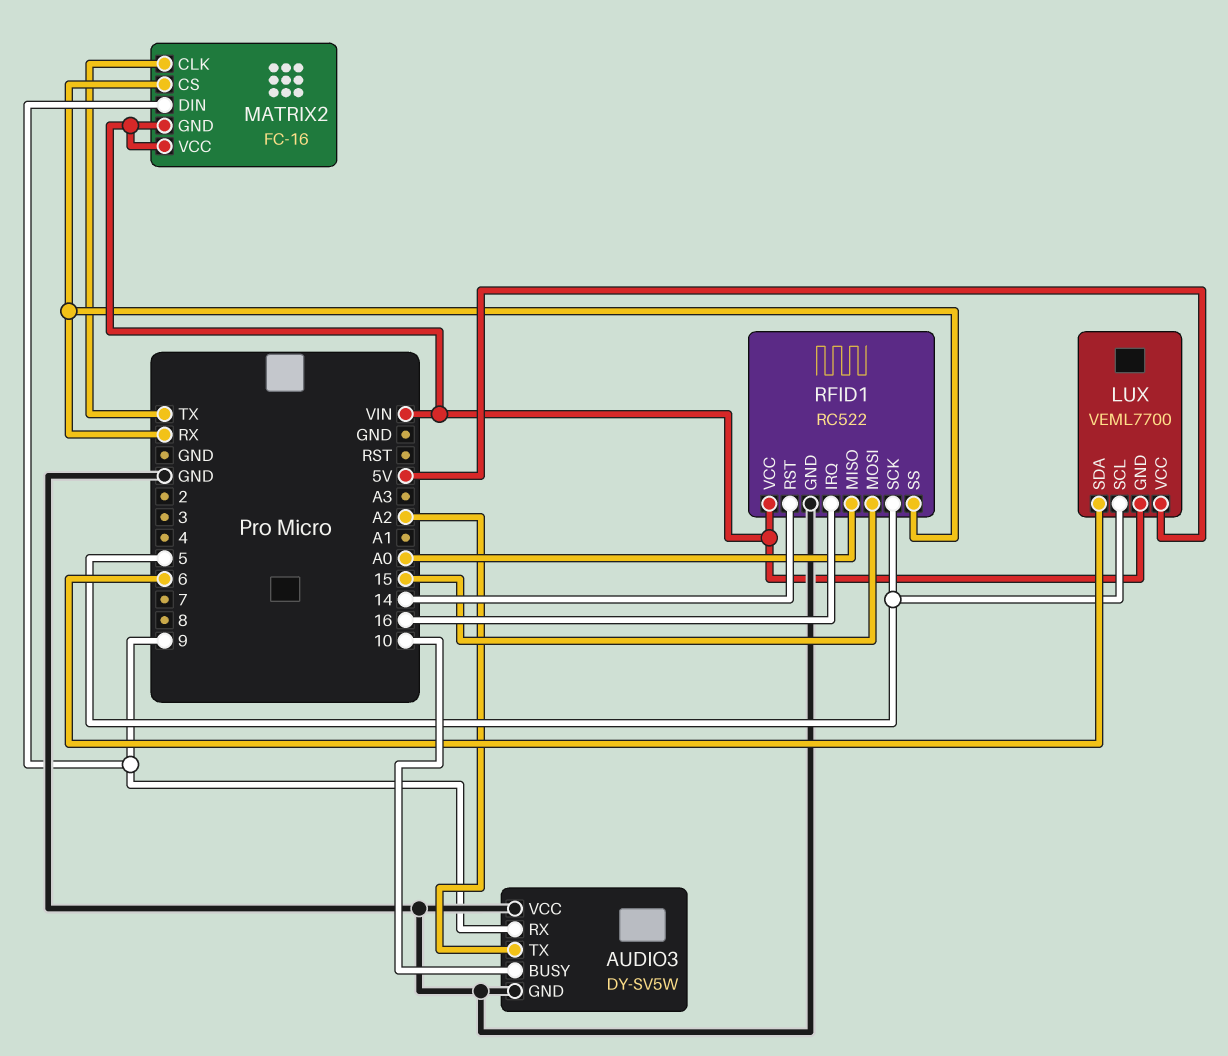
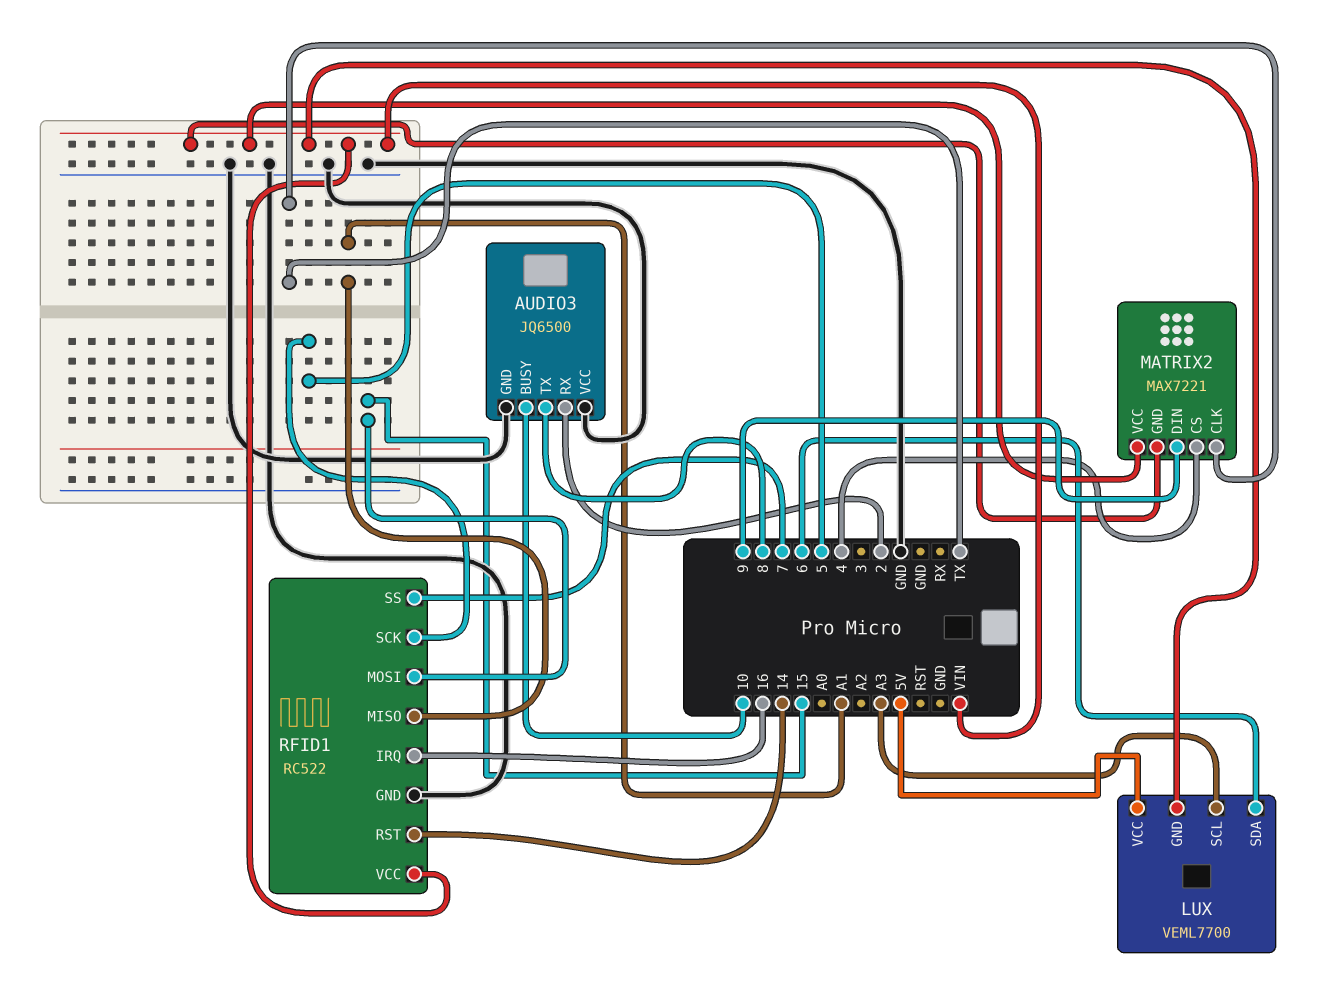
AUDIO3: DY-SV5W -> JQ6500
AUDIO3 pin RX: 9 -> 2
AUDIO3 pin TX: A2 -> 8
LUX pin SCL: 5 -> A3
MATRIX2: FC-16 -> MAX7221
MATRIX2 pin CS: RX -> 4
RFID1 pin MISO: A0 -> A1
RFID1 pin SS: RX -> 7

